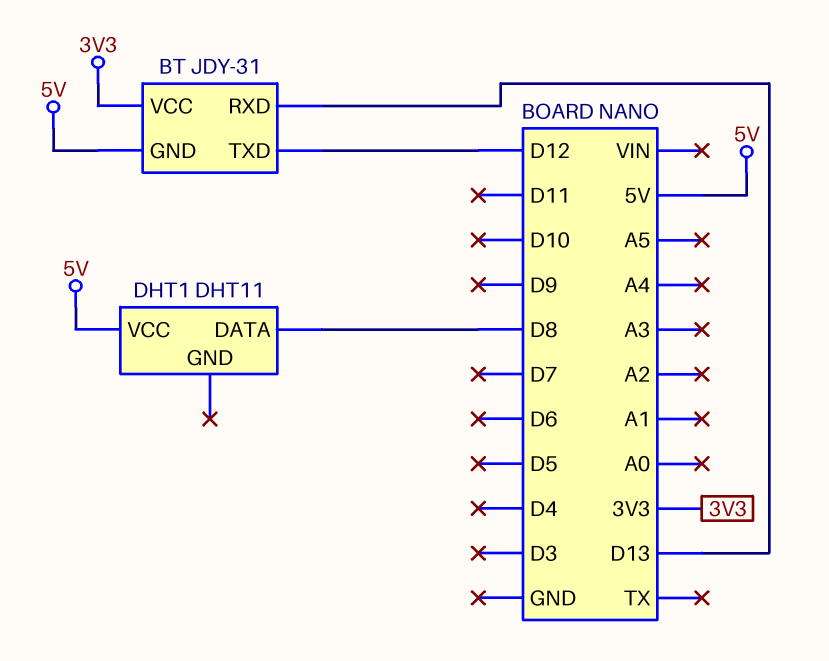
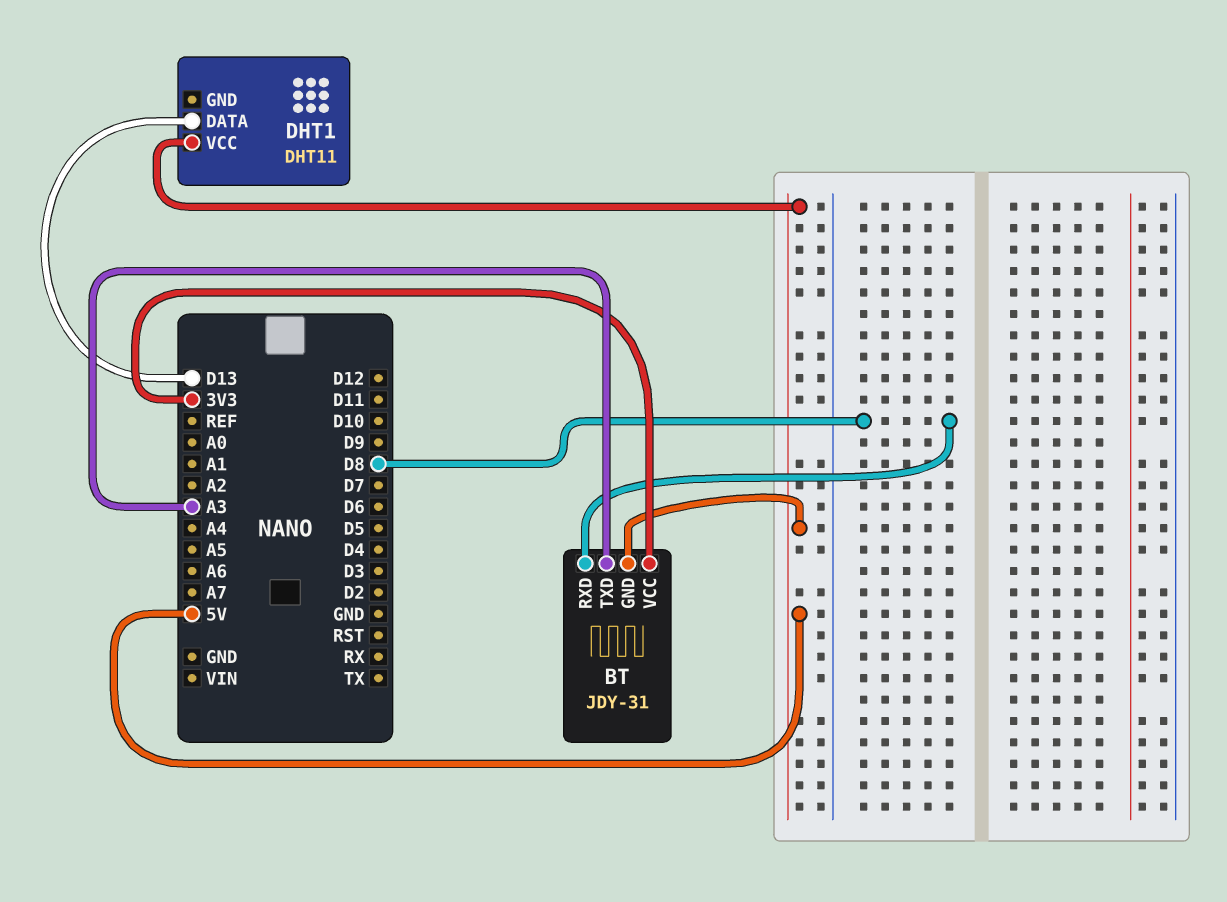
BT pin RXD: D13 -> D8
BT pin TXD: D12 -> A3
DHT1 pin DATA: D8 -> D13

